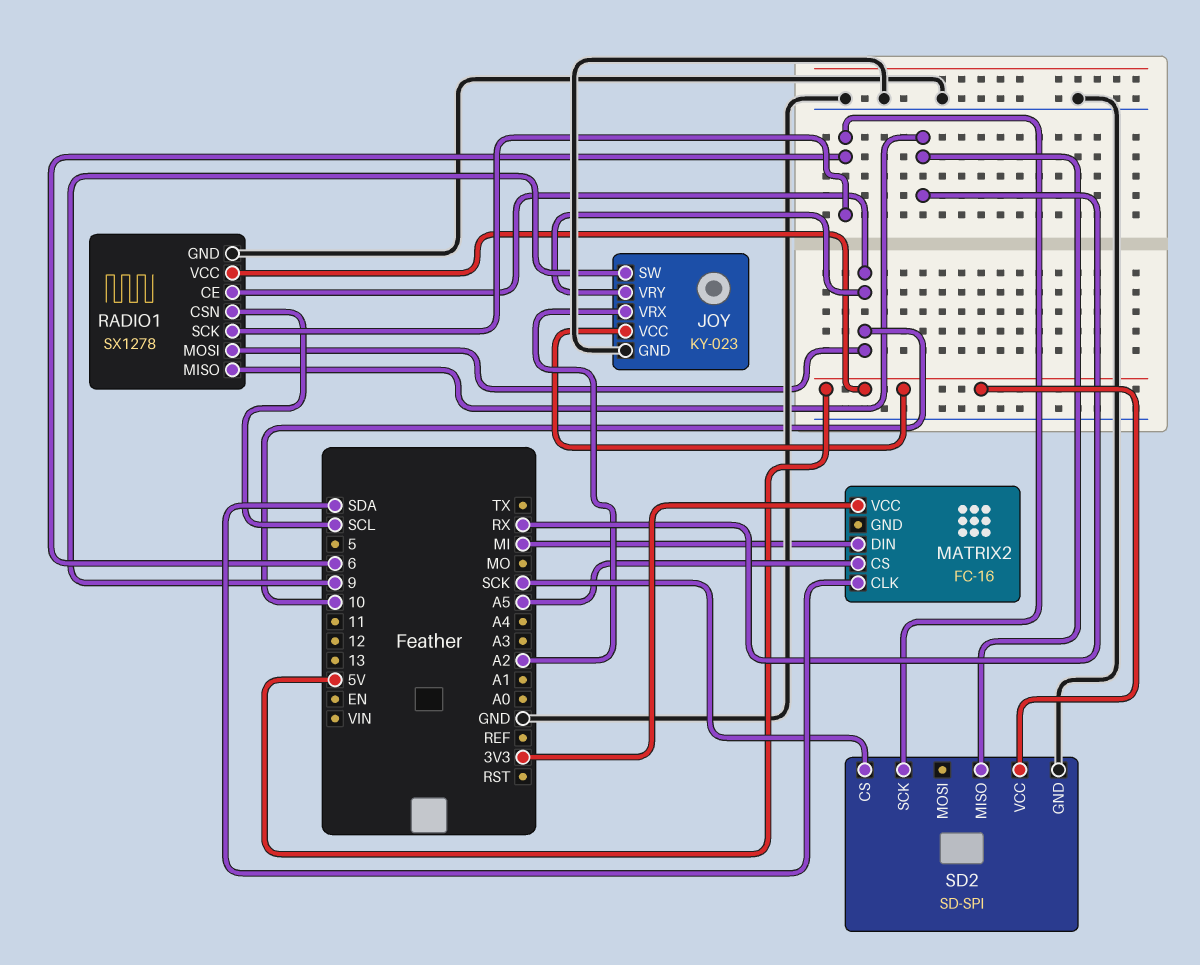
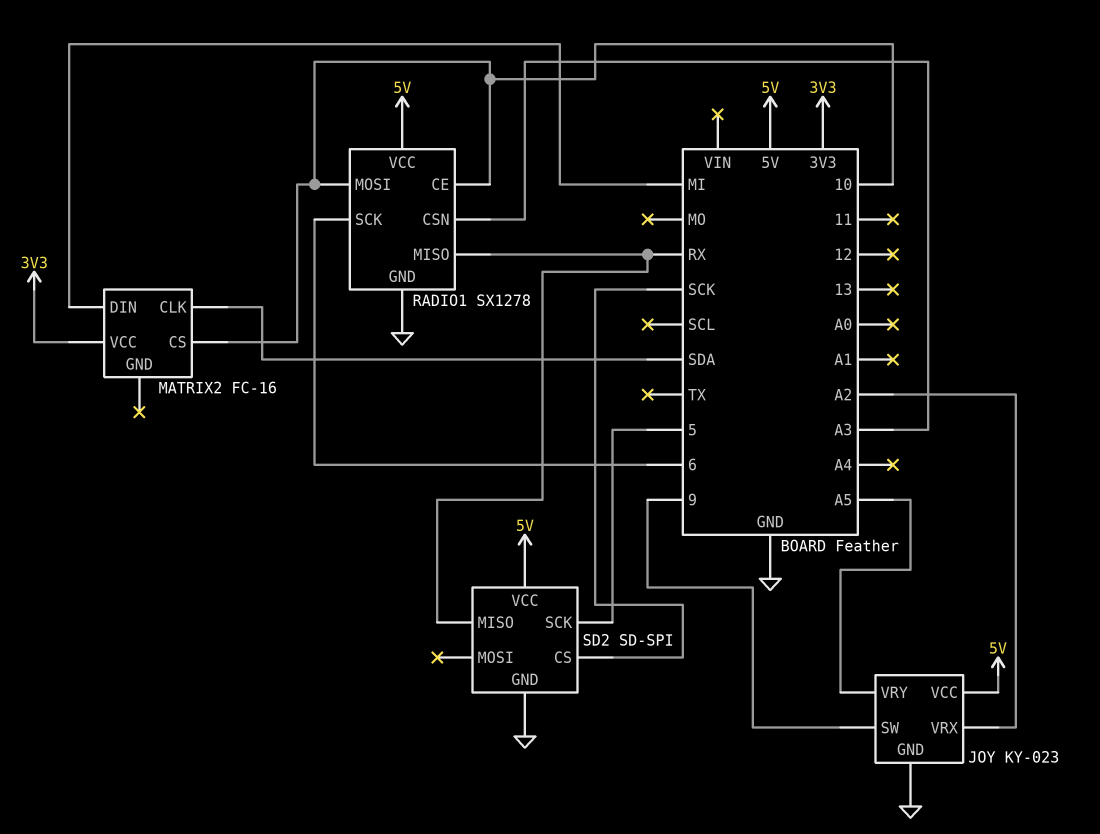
JOY pin VRY: 10 -> A5
MATRIX2 pin CS: A5 -> 10
RADIO1 pin CSN: SCL -> A3
SD2 pin SCK: 6 -> 5

